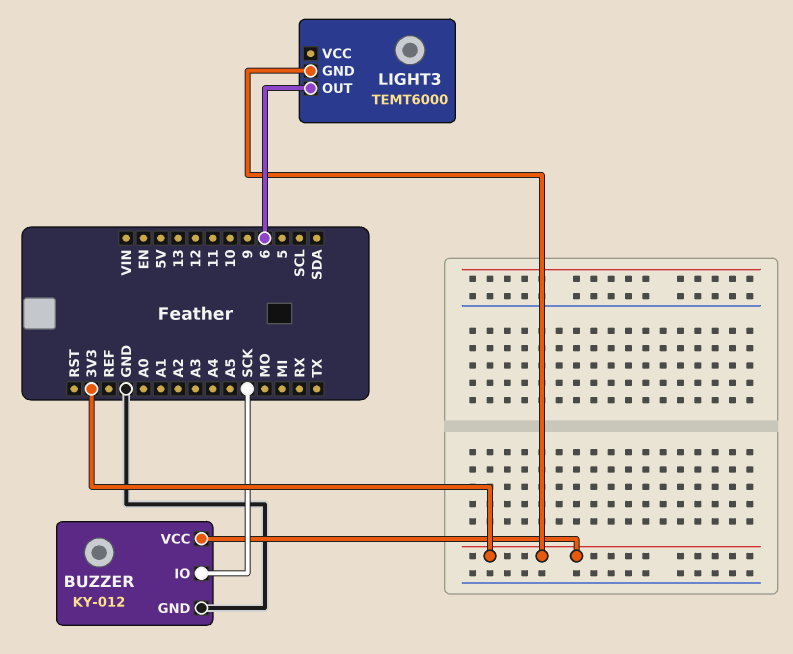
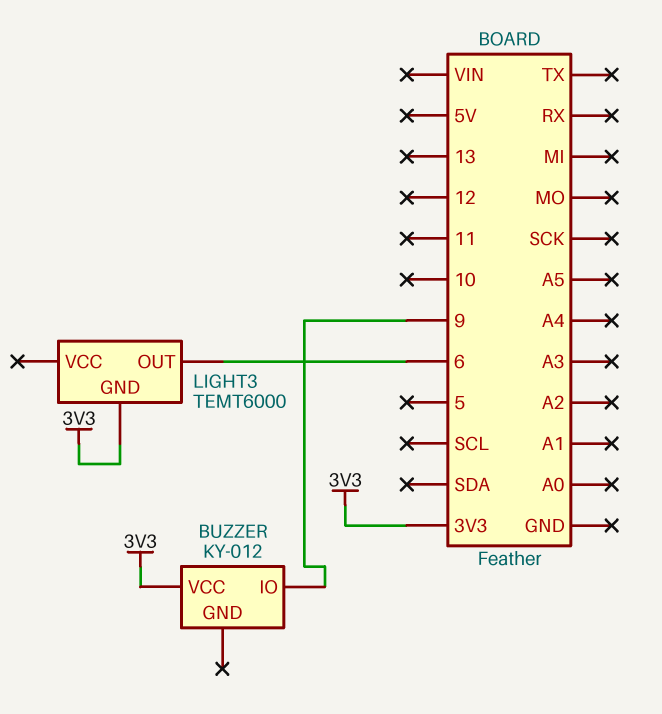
BUZZER pin GND: GND -> none
BUZZER pin IO: SCK -> 9

